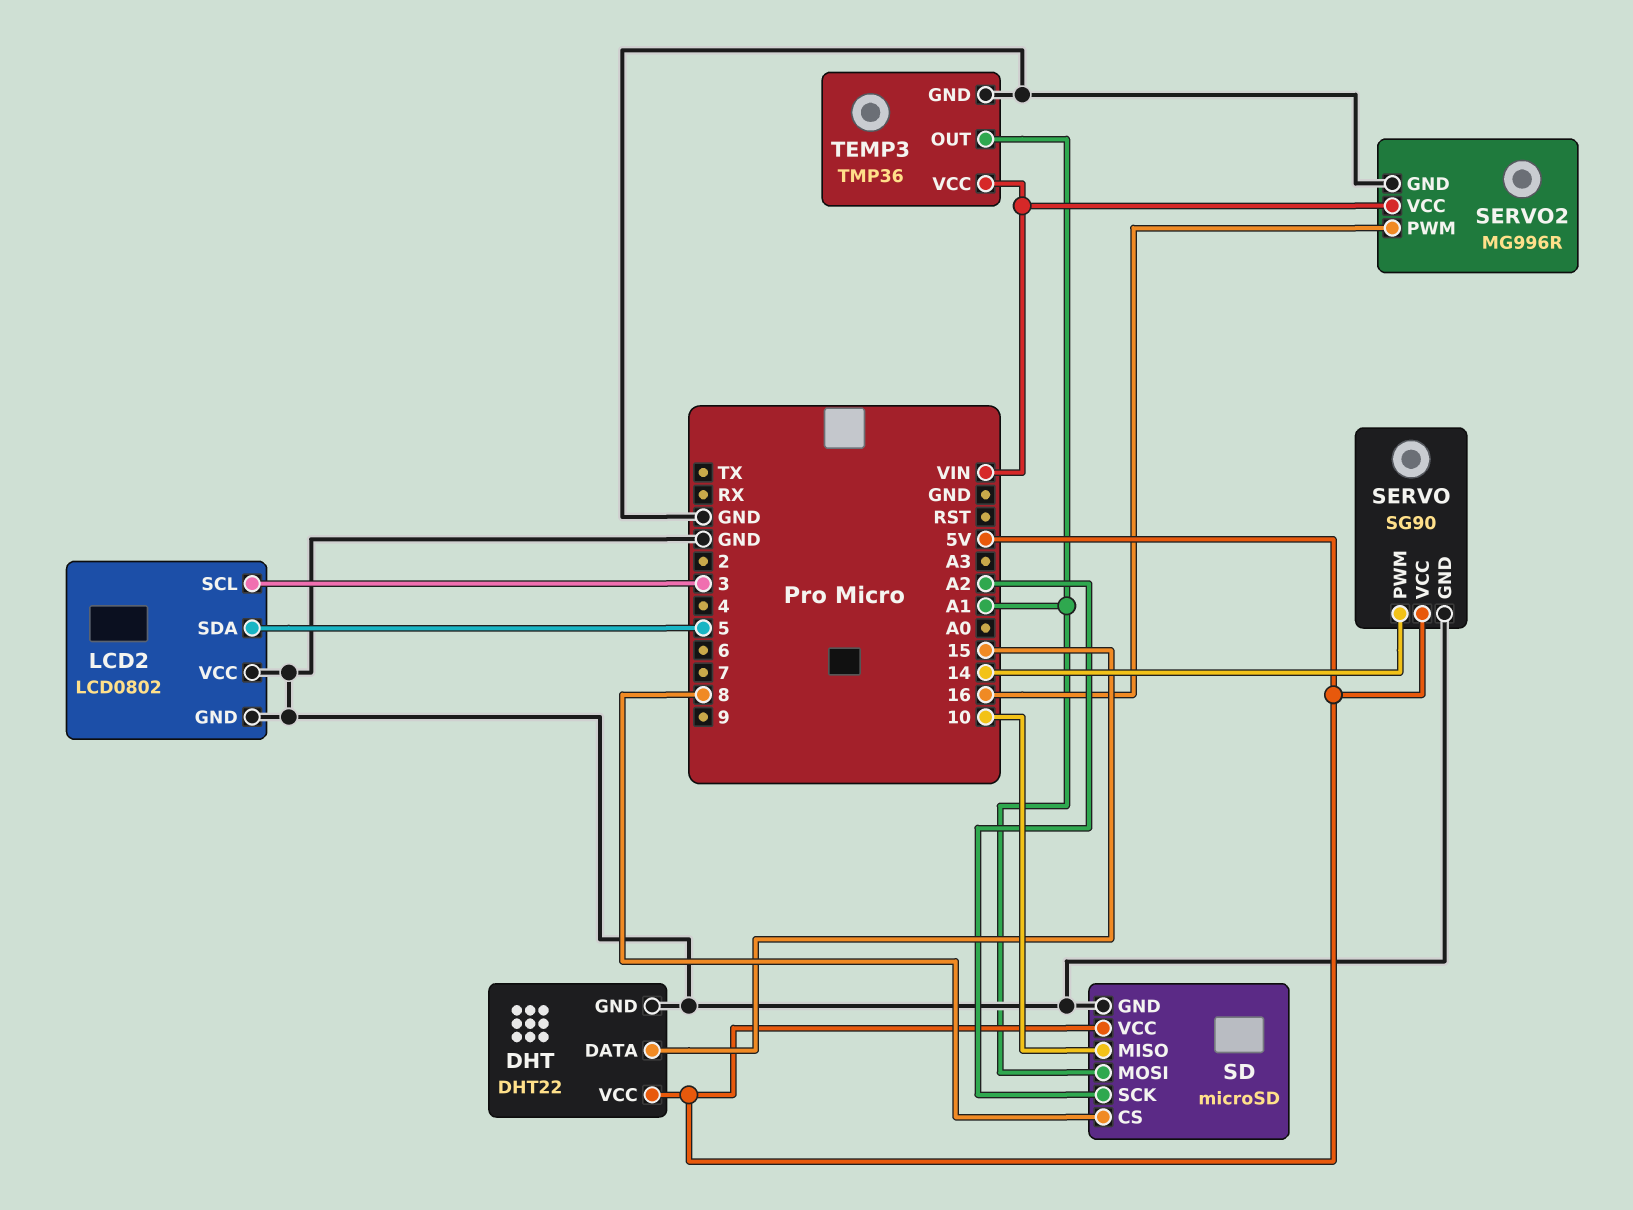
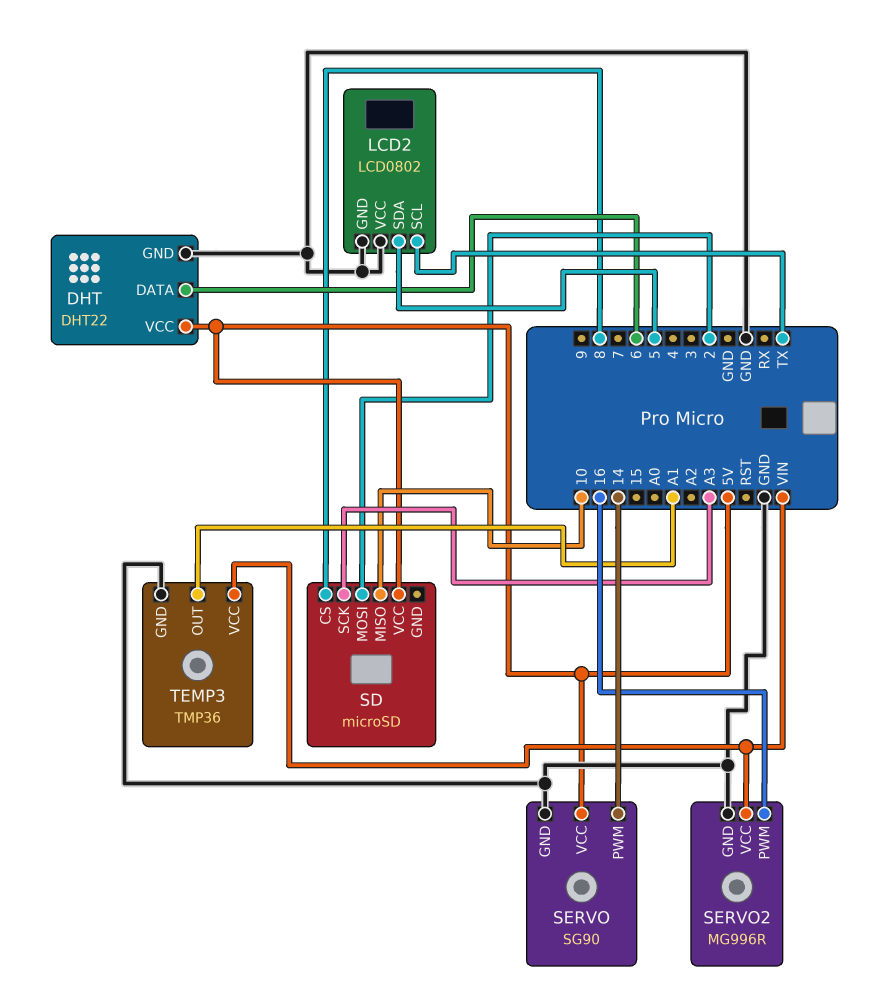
DHT pin DATA: 15 -> 6
LCD2 pin SCL: 3 -> TX
SD pin GND: GND -> none
SD pin MOSI: A1 -> 2
SD pin SCK: A2 -> A3

